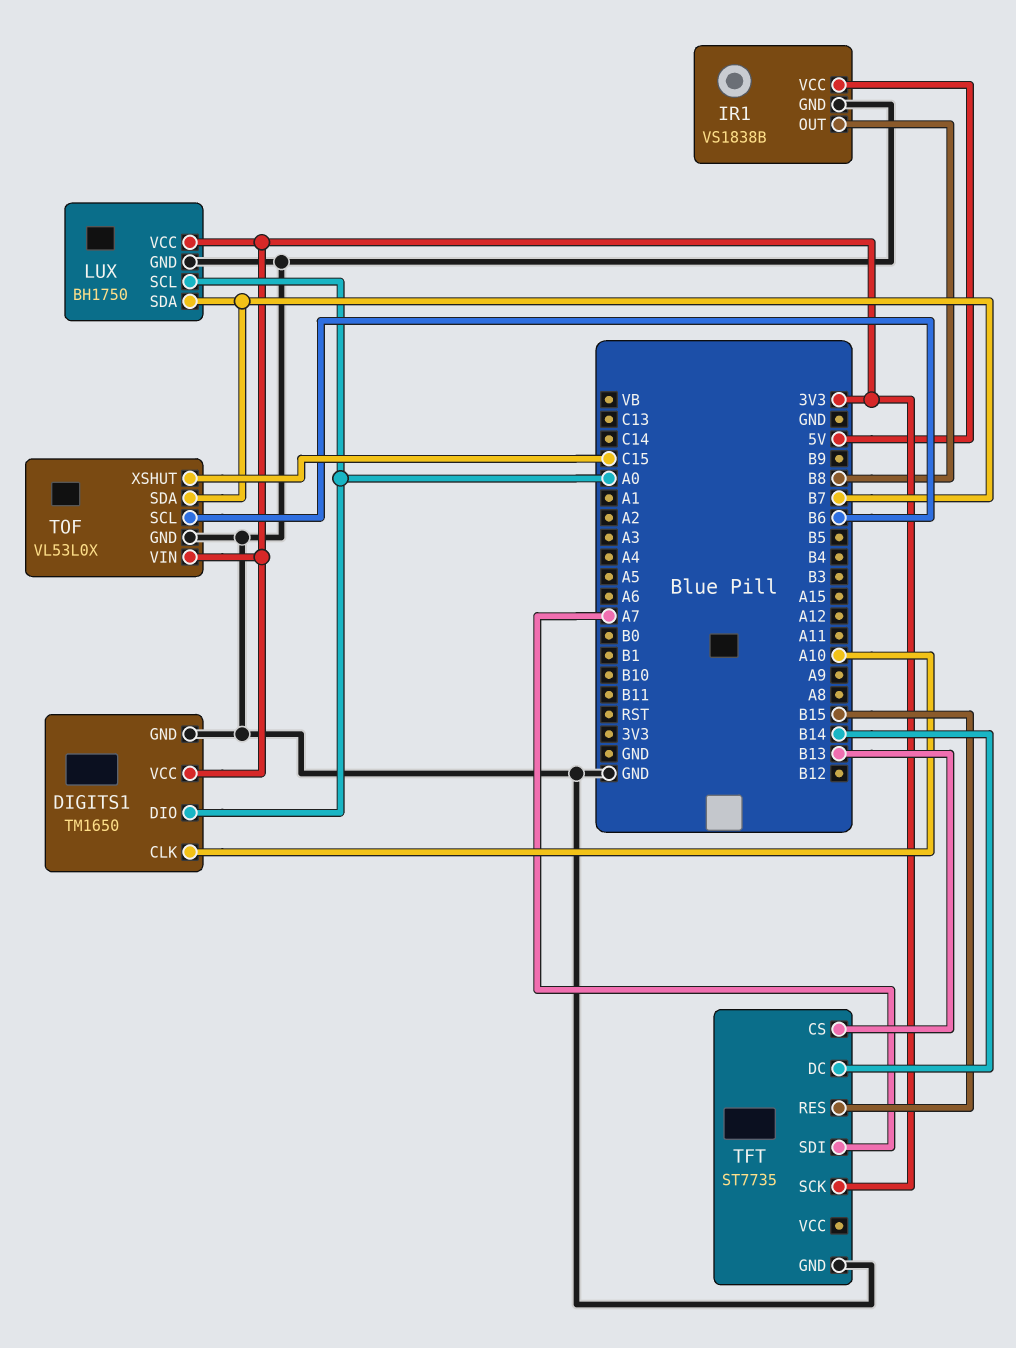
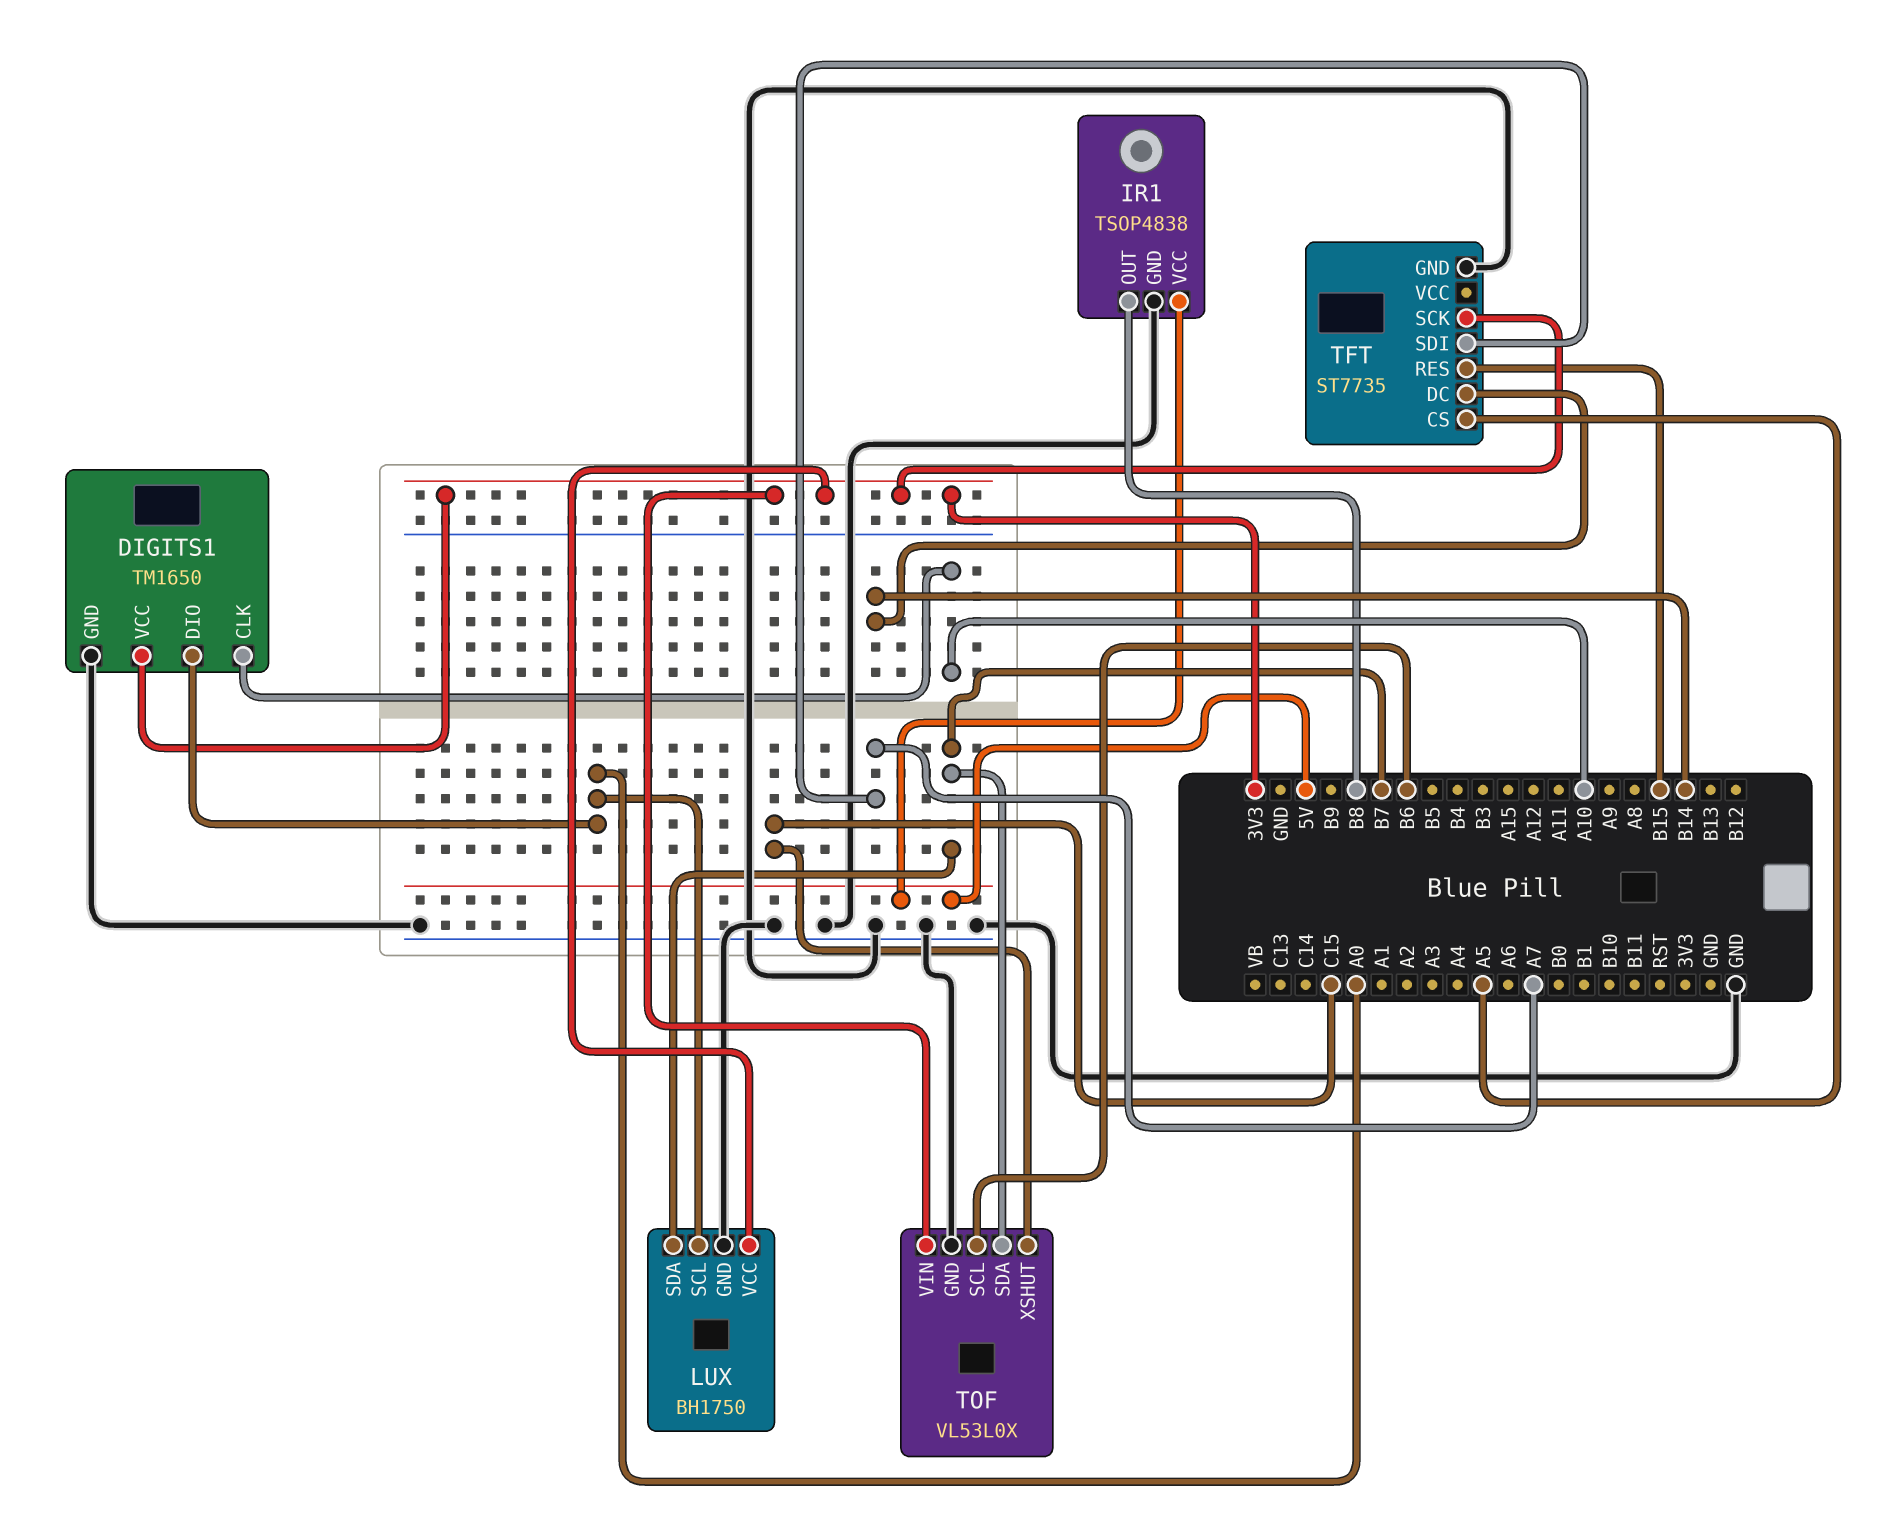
IR1: VS1838B -> TSOP4838
TFT pin CS: B13 -> A5

